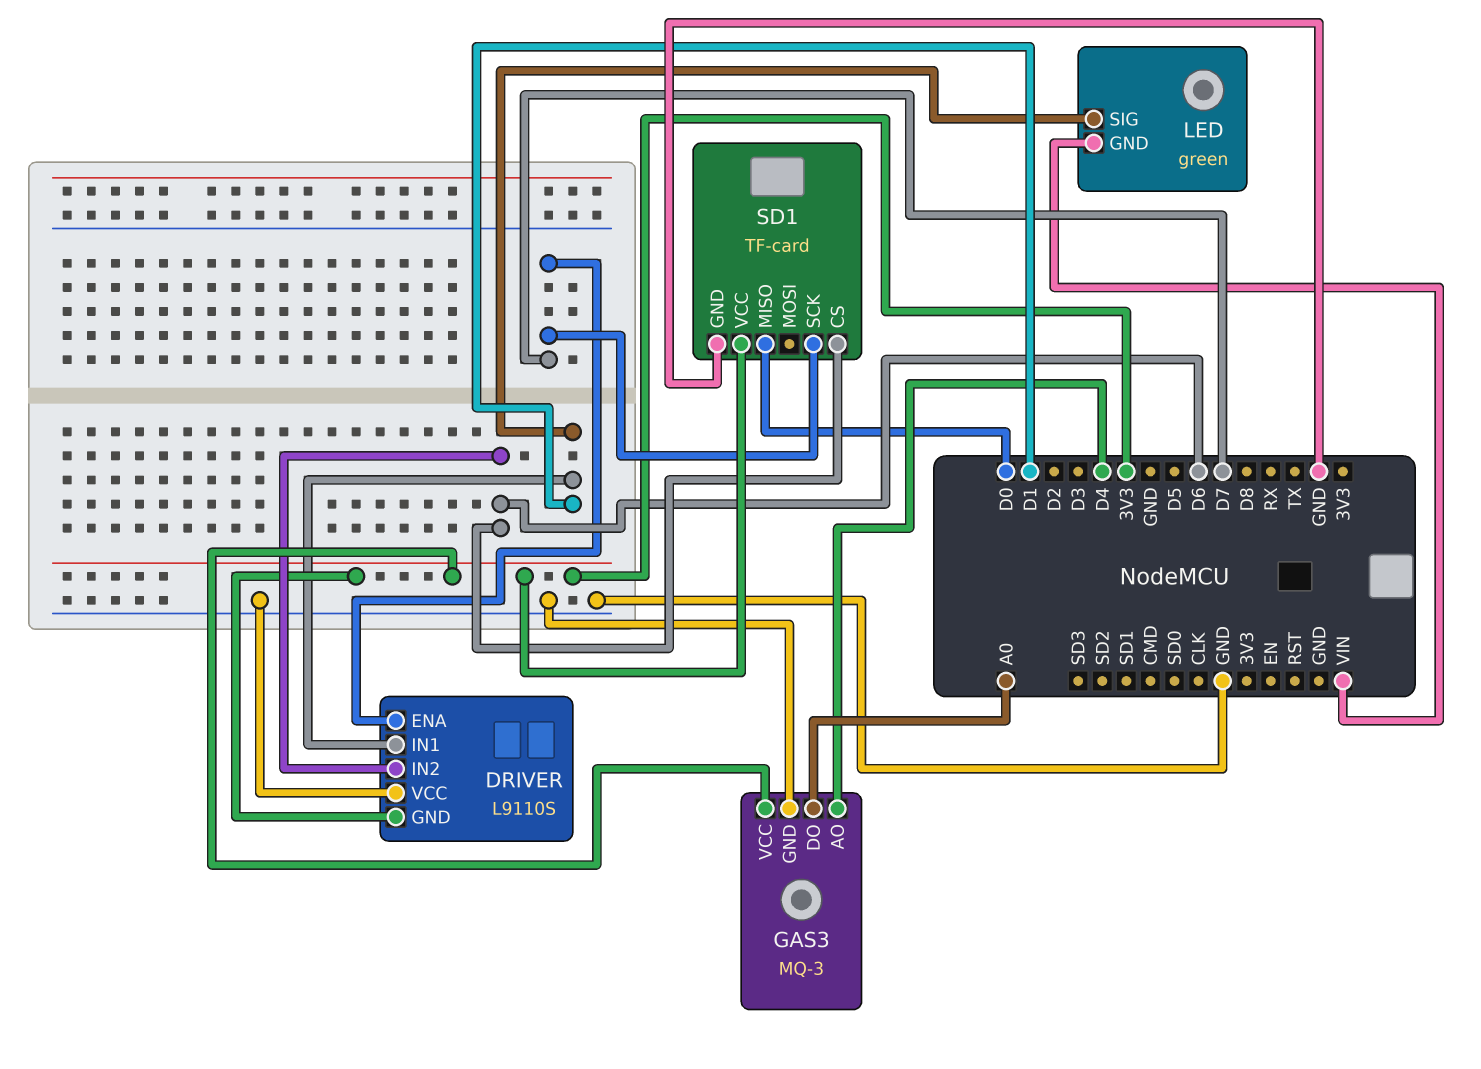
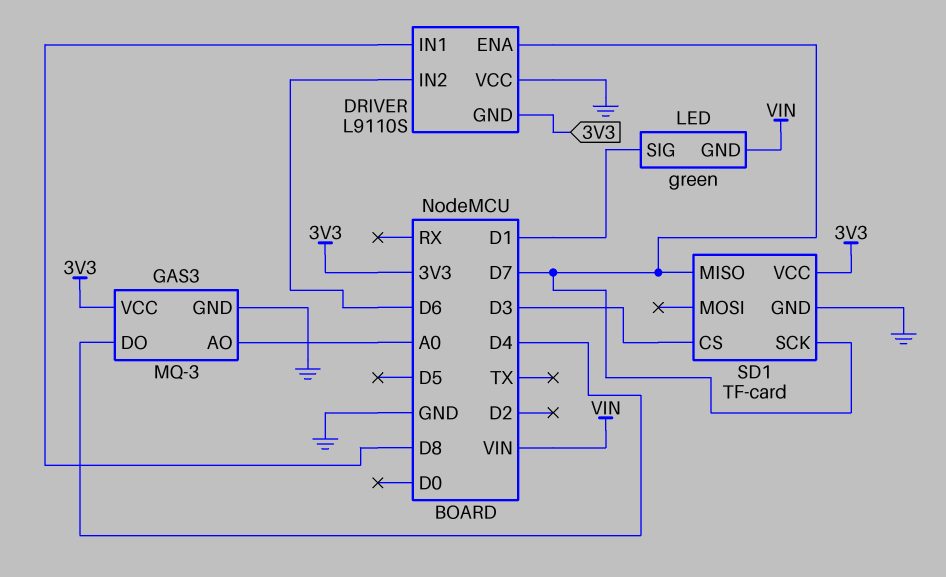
DRIVER pin IN1: D1 -> D8
GAS3 pin AO: D4 -> A0
GAS3 pin DO: A0 -> D4
SD1 pin CS: D6 -> D3
SD1 pin MISO: D0 -> D7

